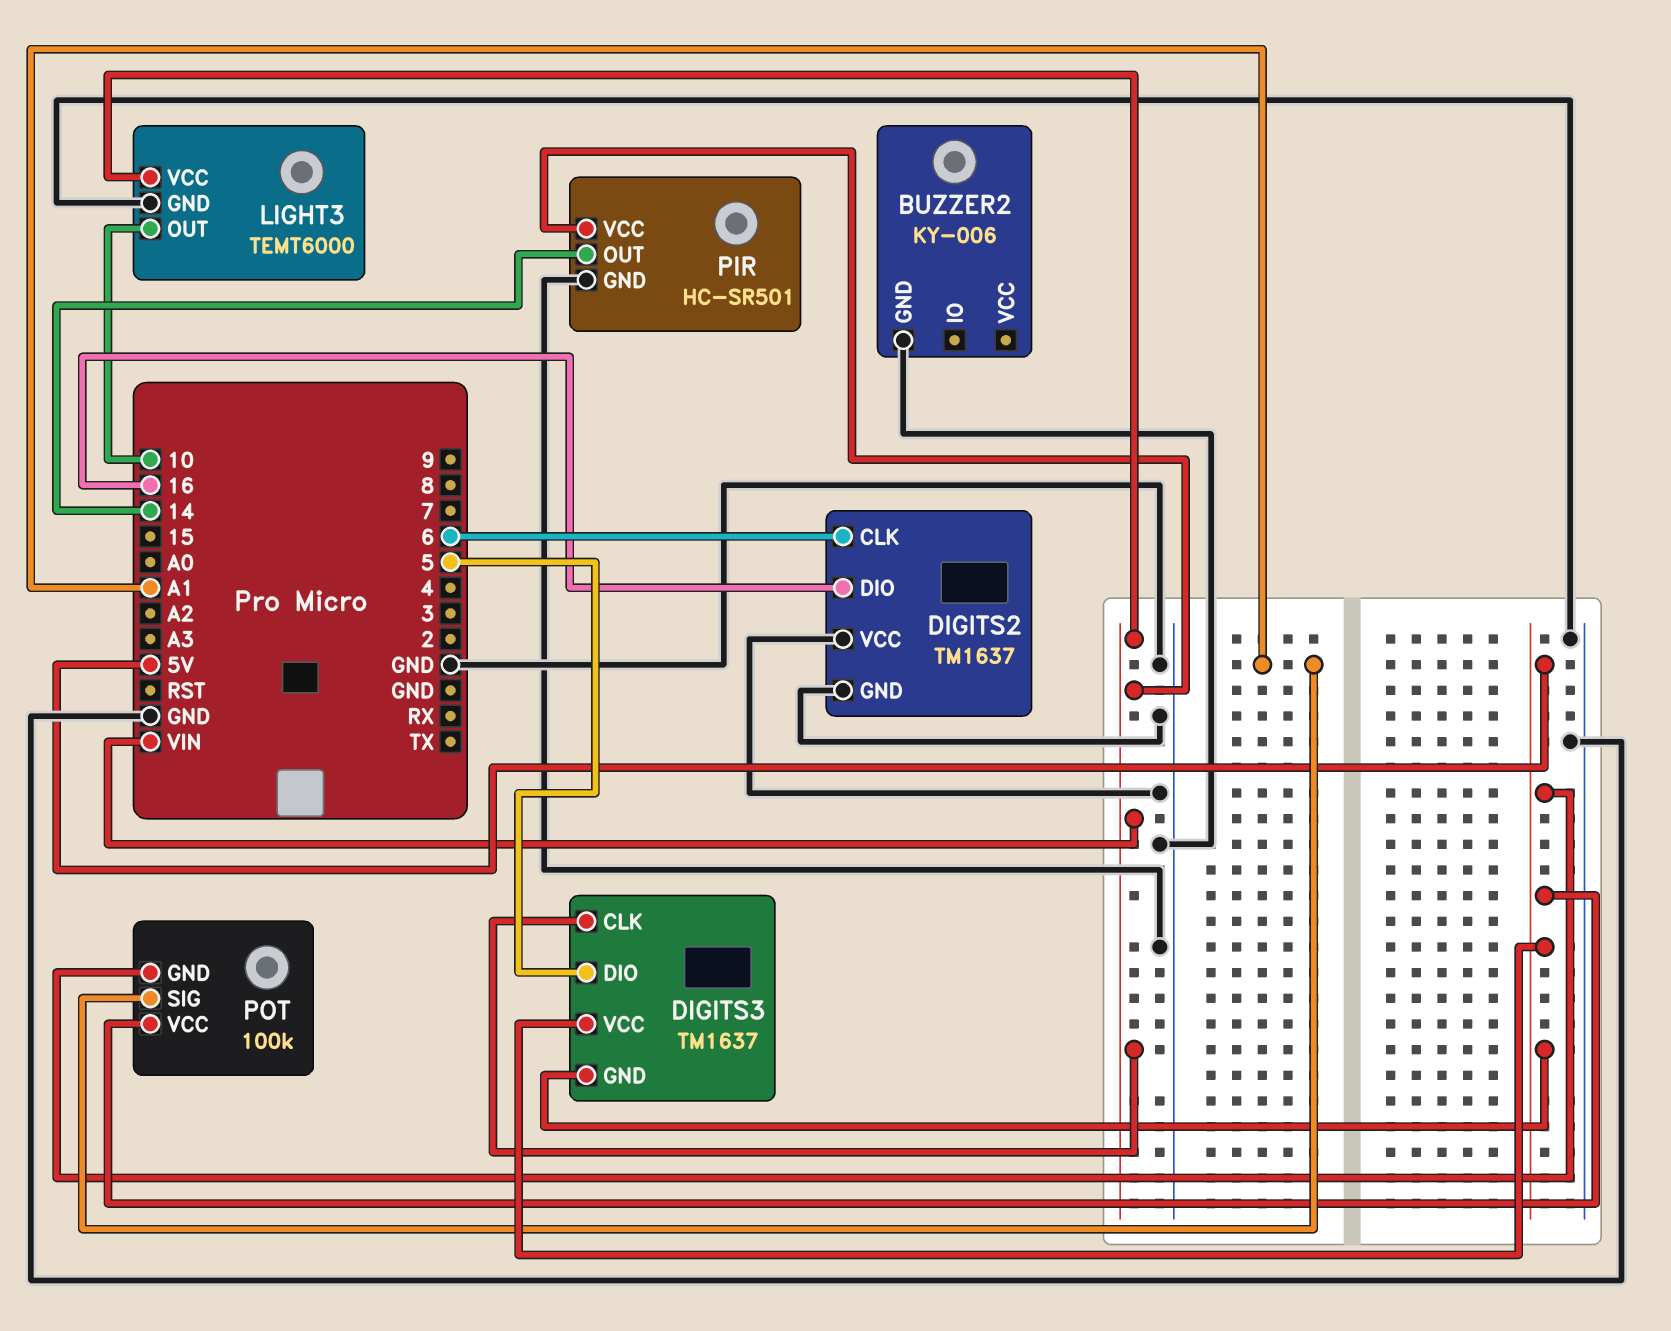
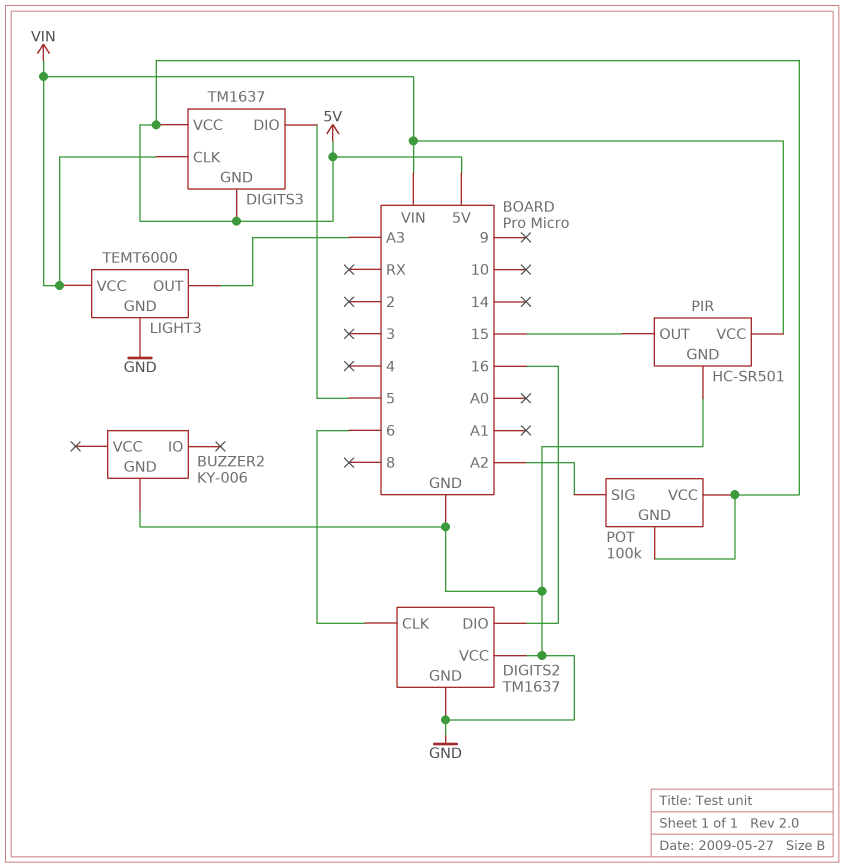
LIGHT3 pin OUT: 10 -> A3
PIR pin OUT: 14 -> 15
POT pin SIG: A1 -> A2

